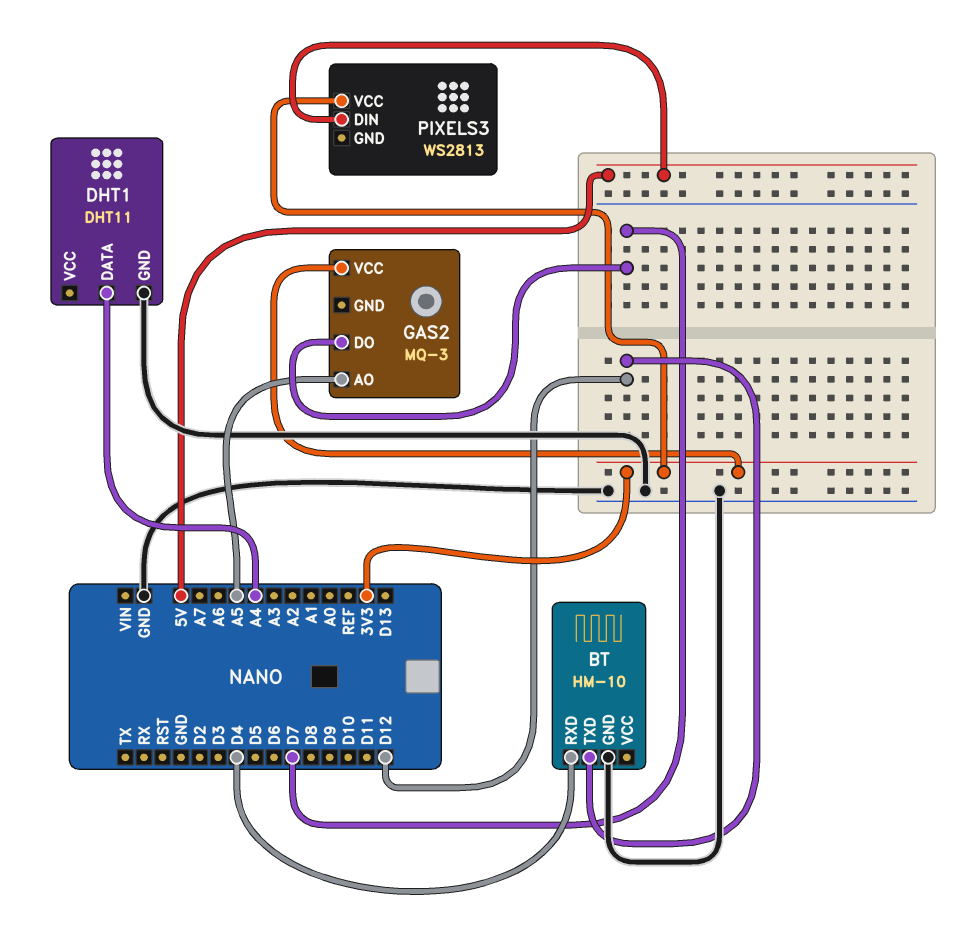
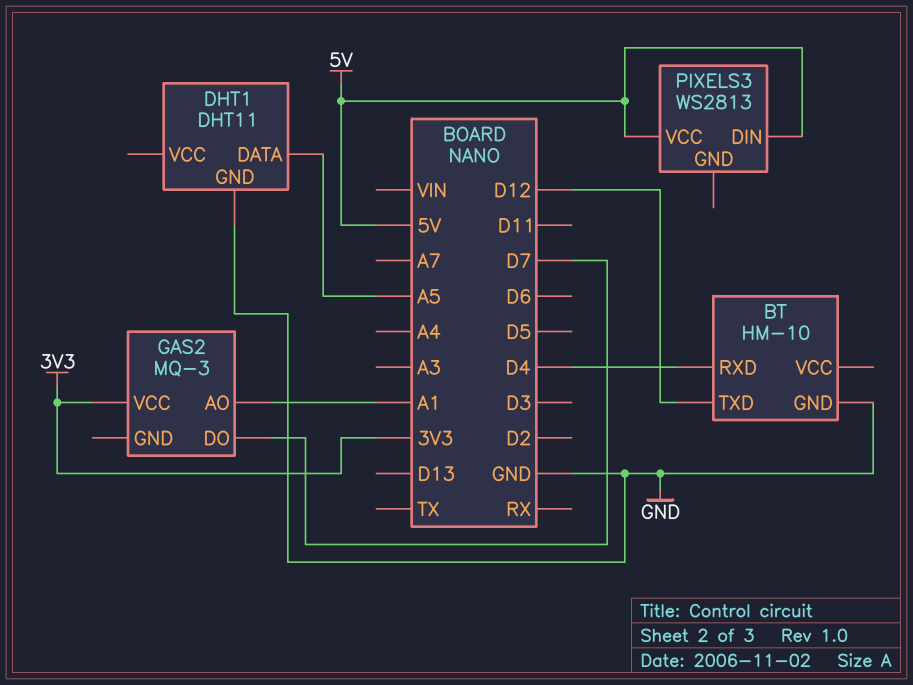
DHT1 pin DATA: A4 -> A5
GAS2 pin AO: A5 -> A1
PIXELS3 pin VCC: 3V3 -> 5V

